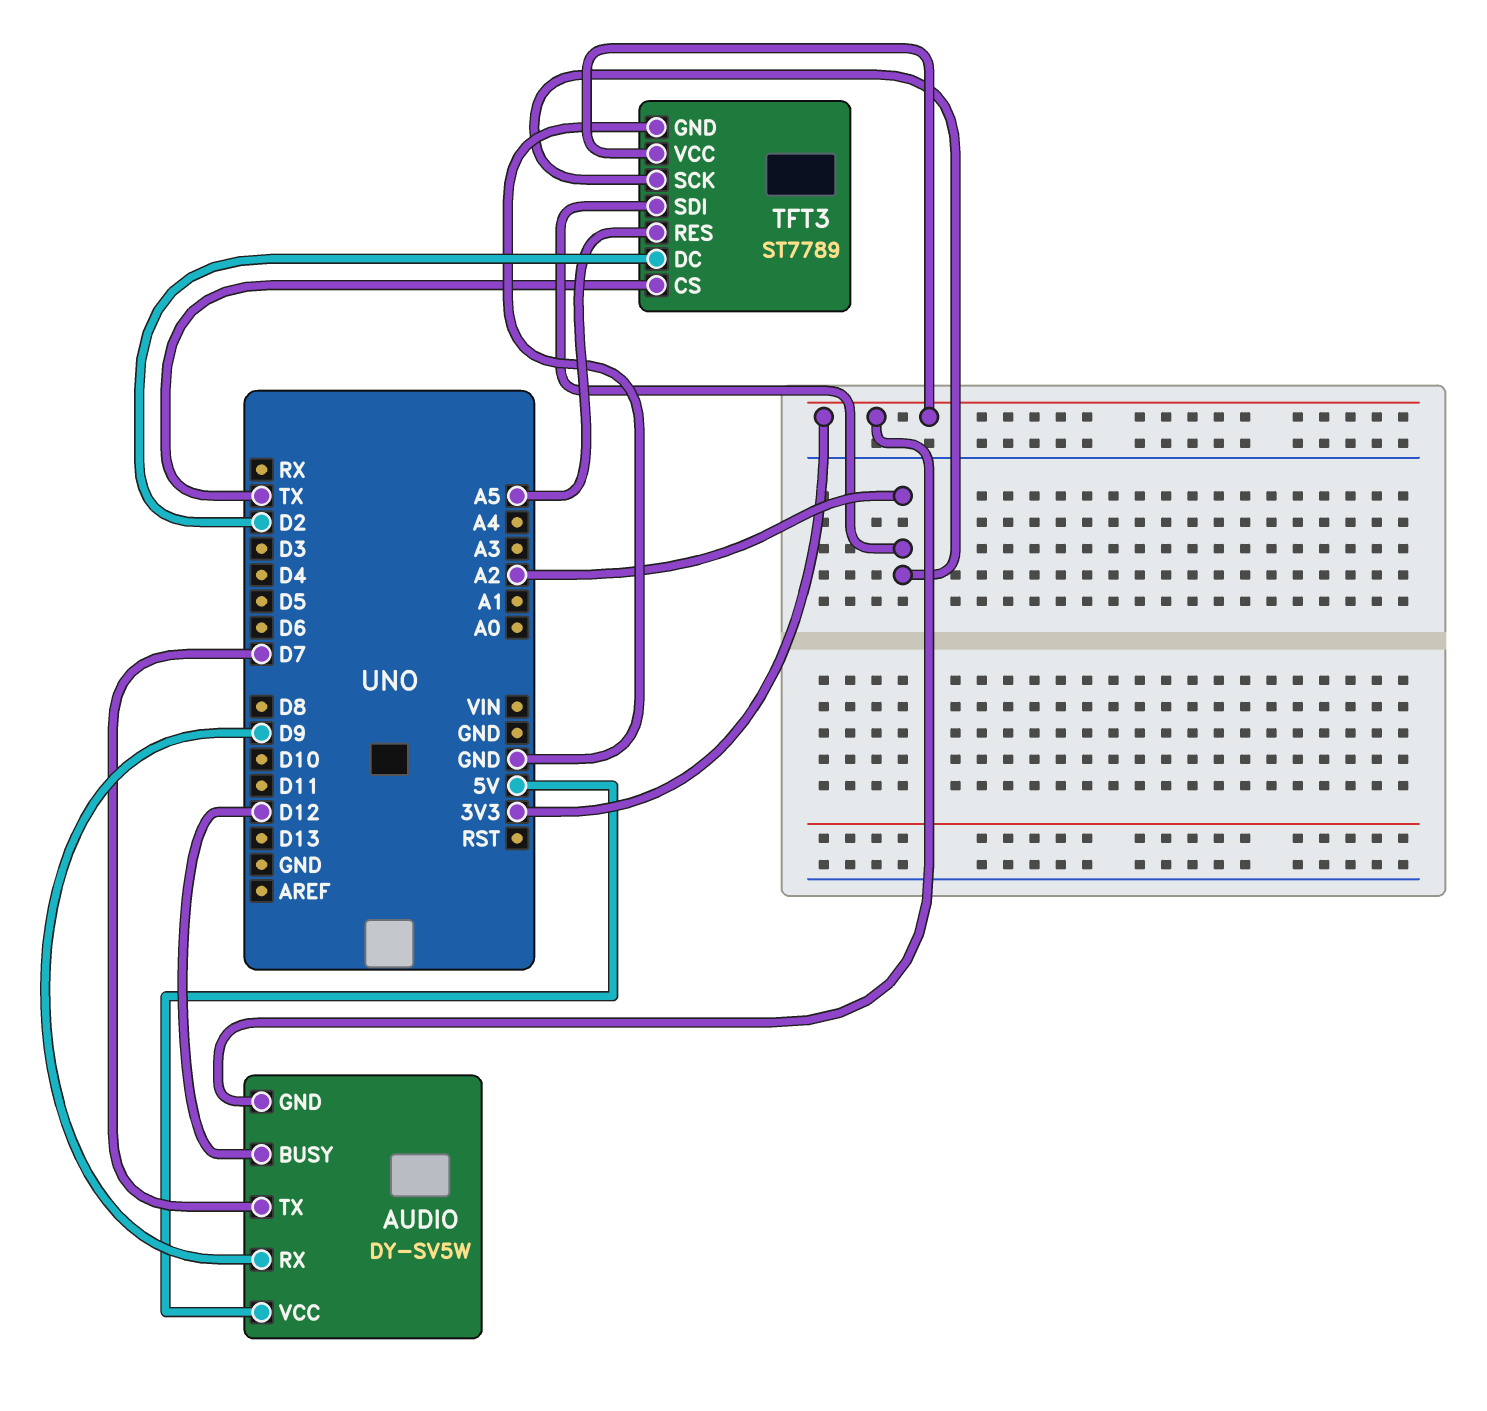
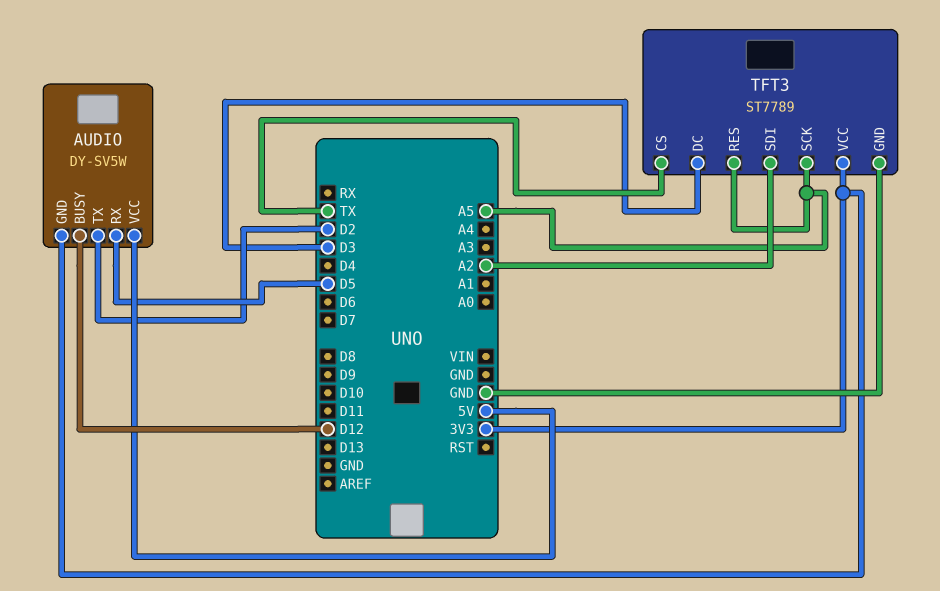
AUDIO pin RX: D9 -> D5
AUDIO pin TX: D7 -> D2
TFT3 pin DC: D2 -> D3
TFT3 pin SCK: A2 -> A5

